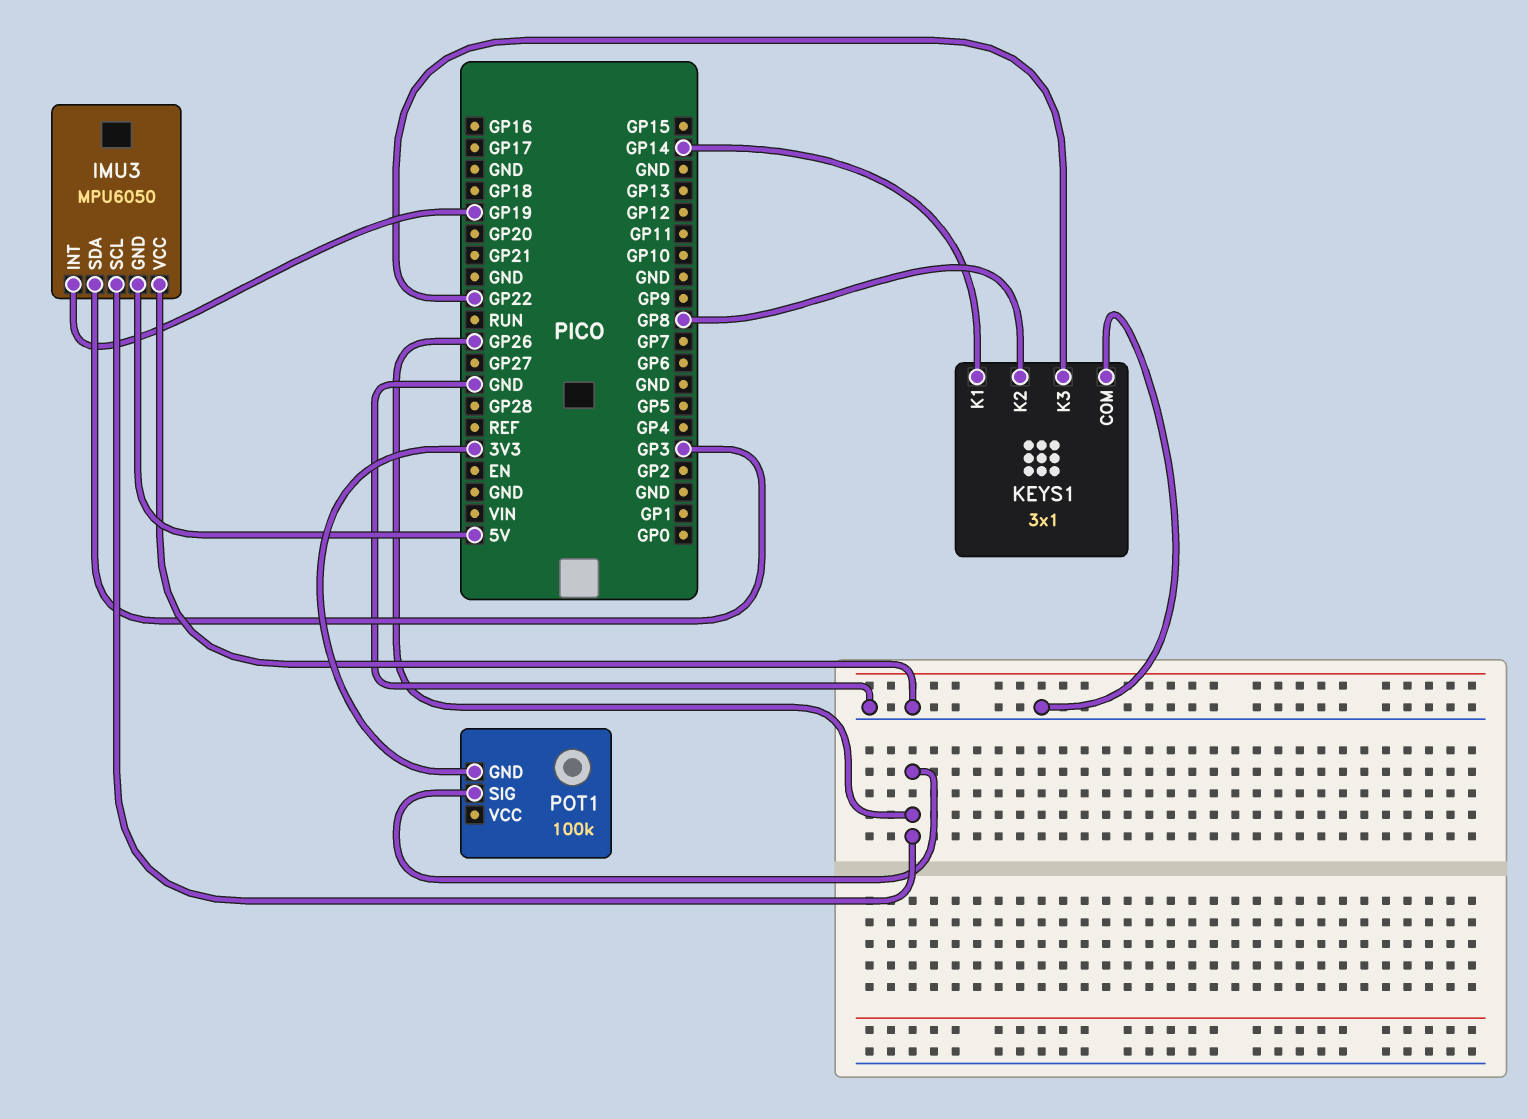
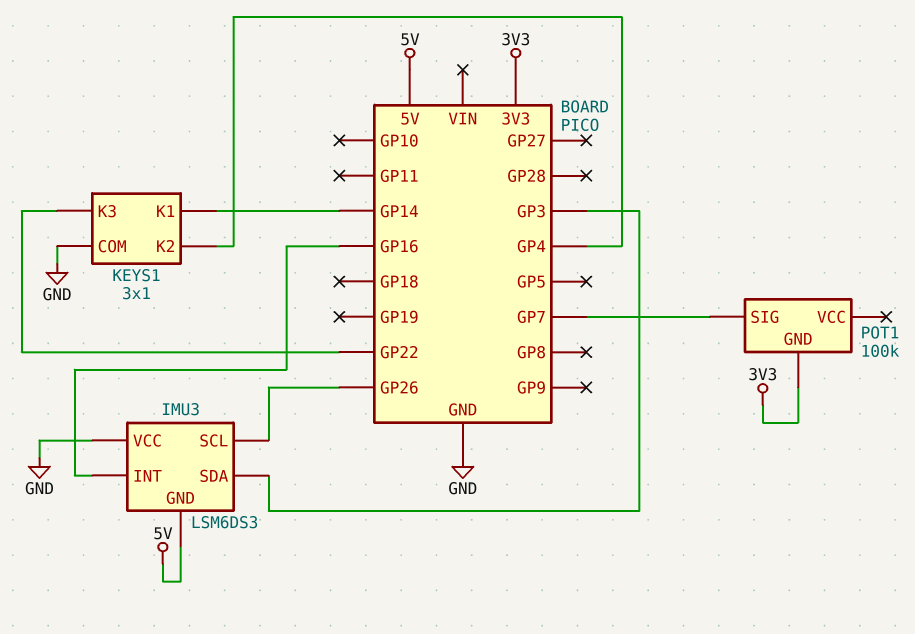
IMU3: MPU6050 -> LSM6DS3
IMU3 pin INT: GP19 -> GP16
KEYS1 pin K2: GP8 -> GP4
POT1 pin SIG: GP26 -> GP7

